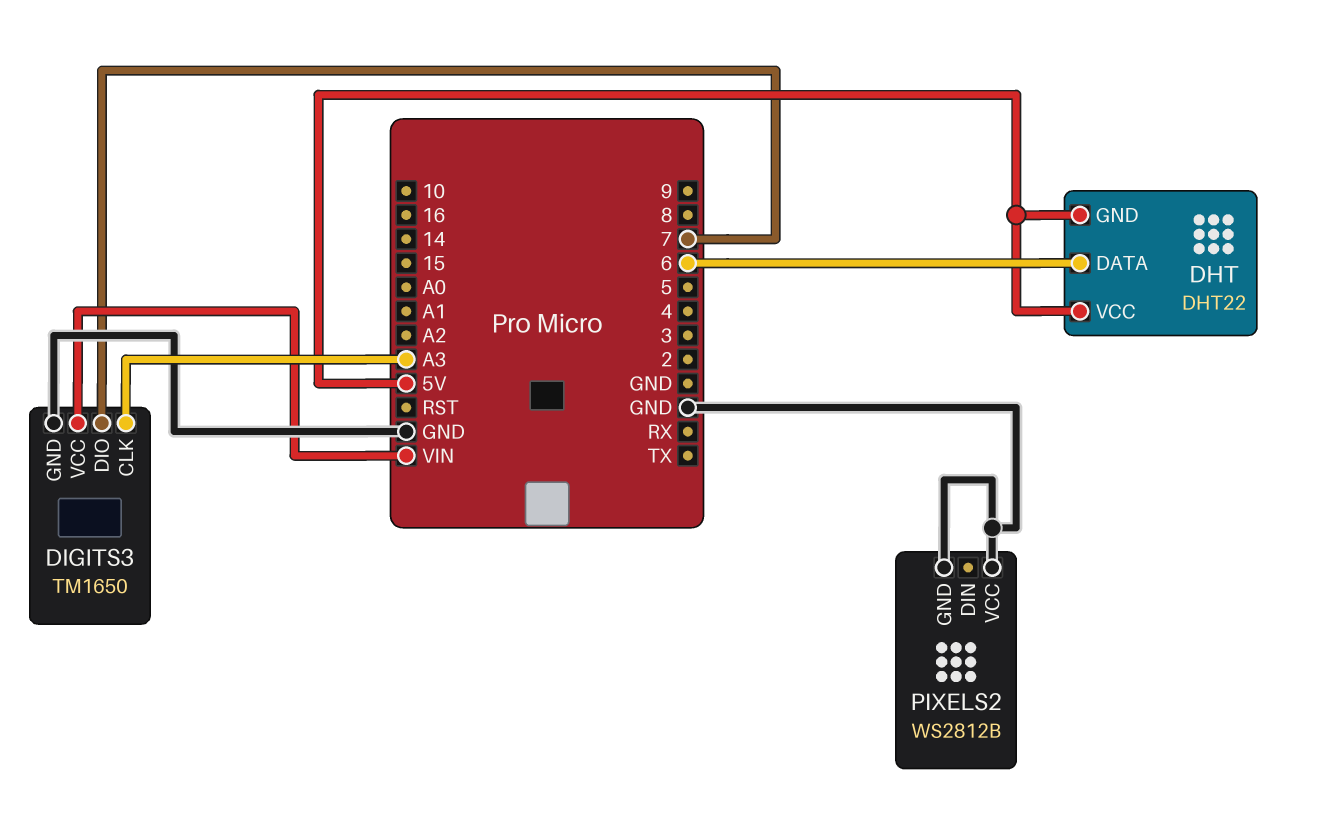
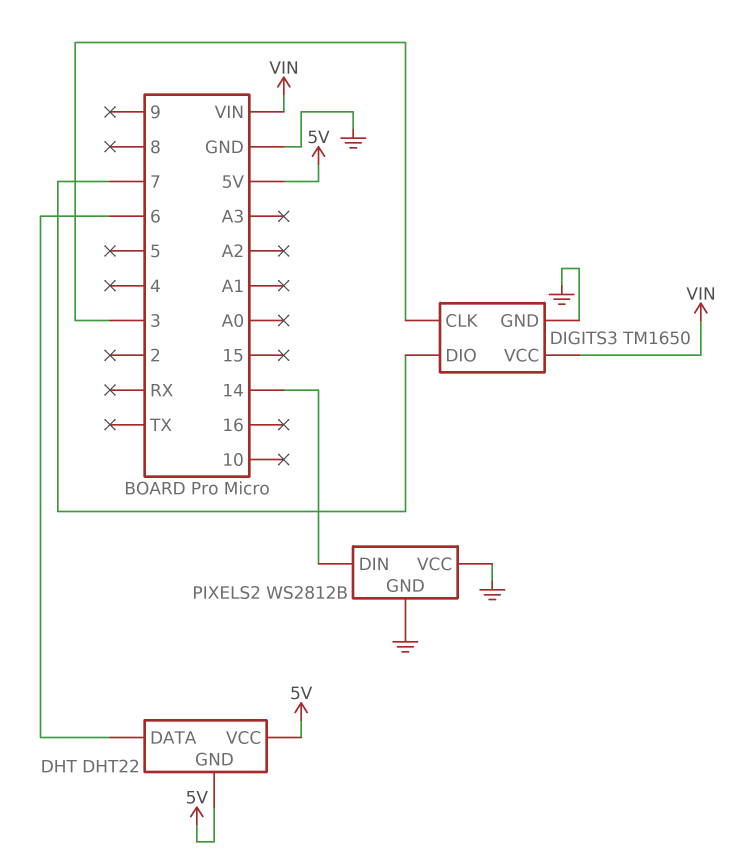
DIGITS3 pin CLK: A3 -> 3
PIXELS2 pin DIN: none -> 14

